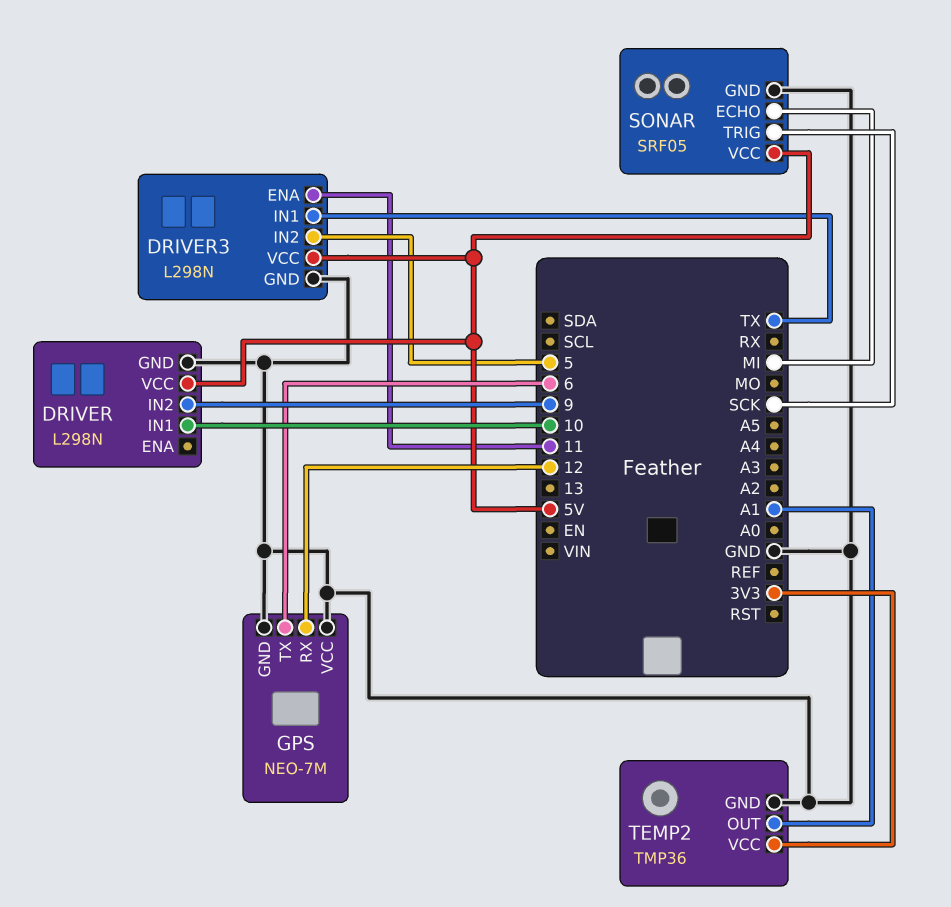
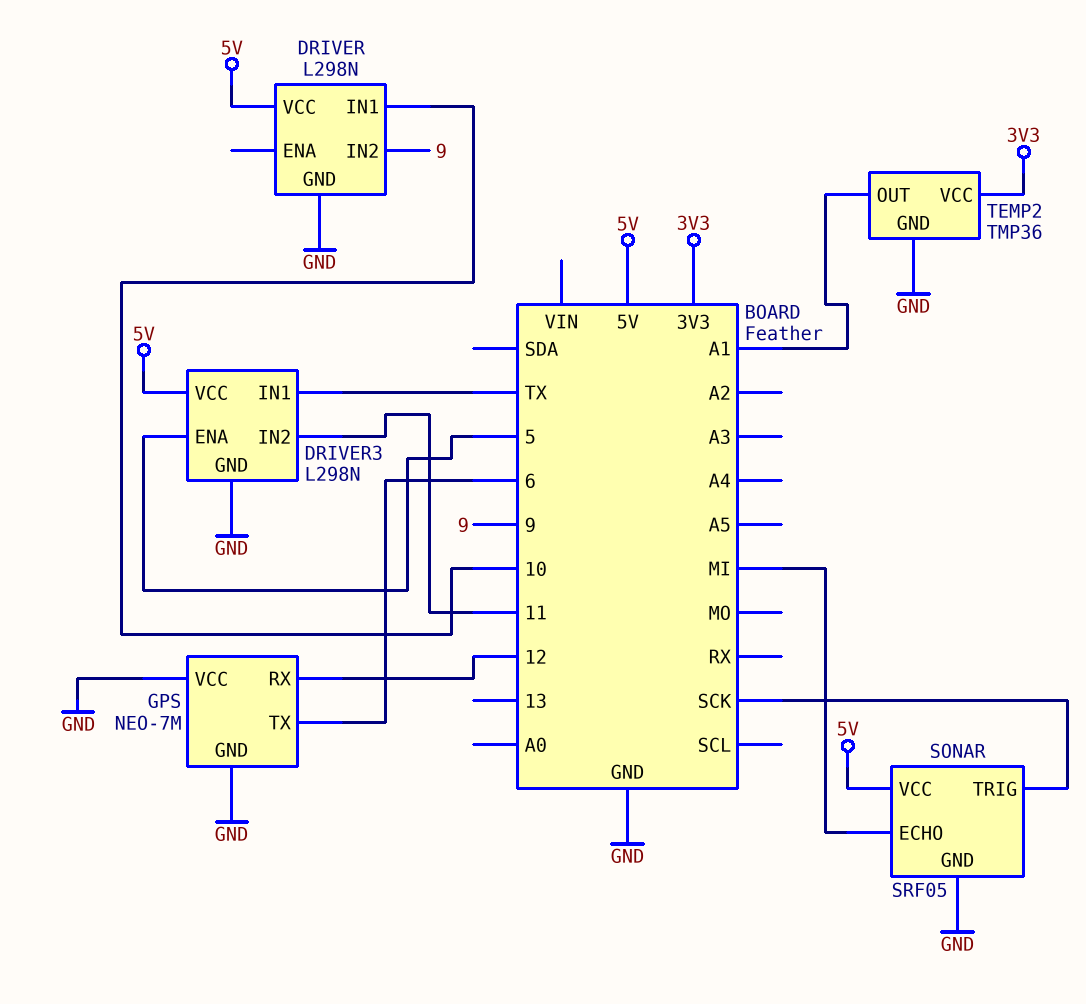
DRIVER3 pin ENA: 11 -> 5
DRIVER3 pin IN2: 5 -> 11

